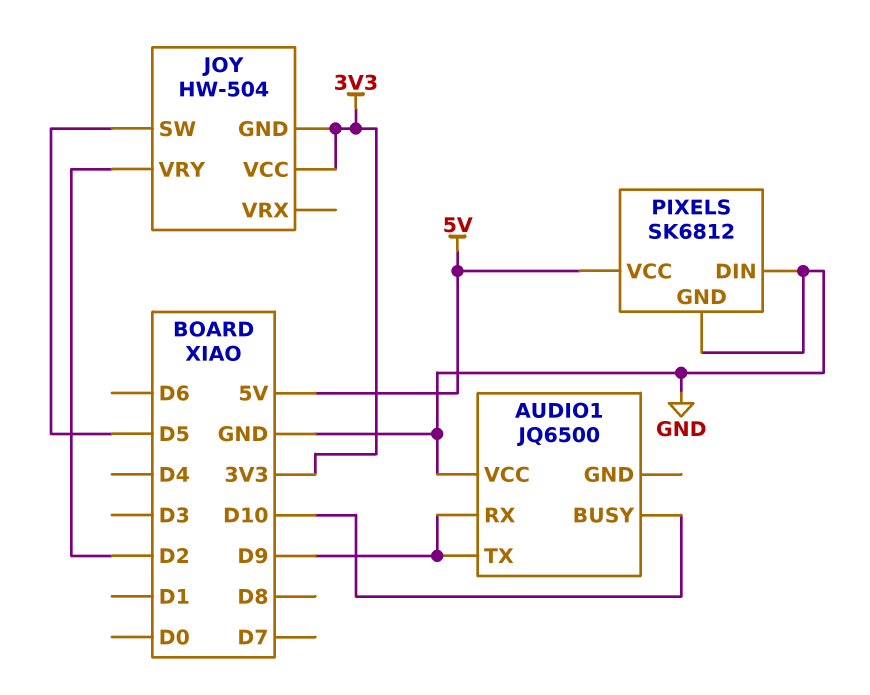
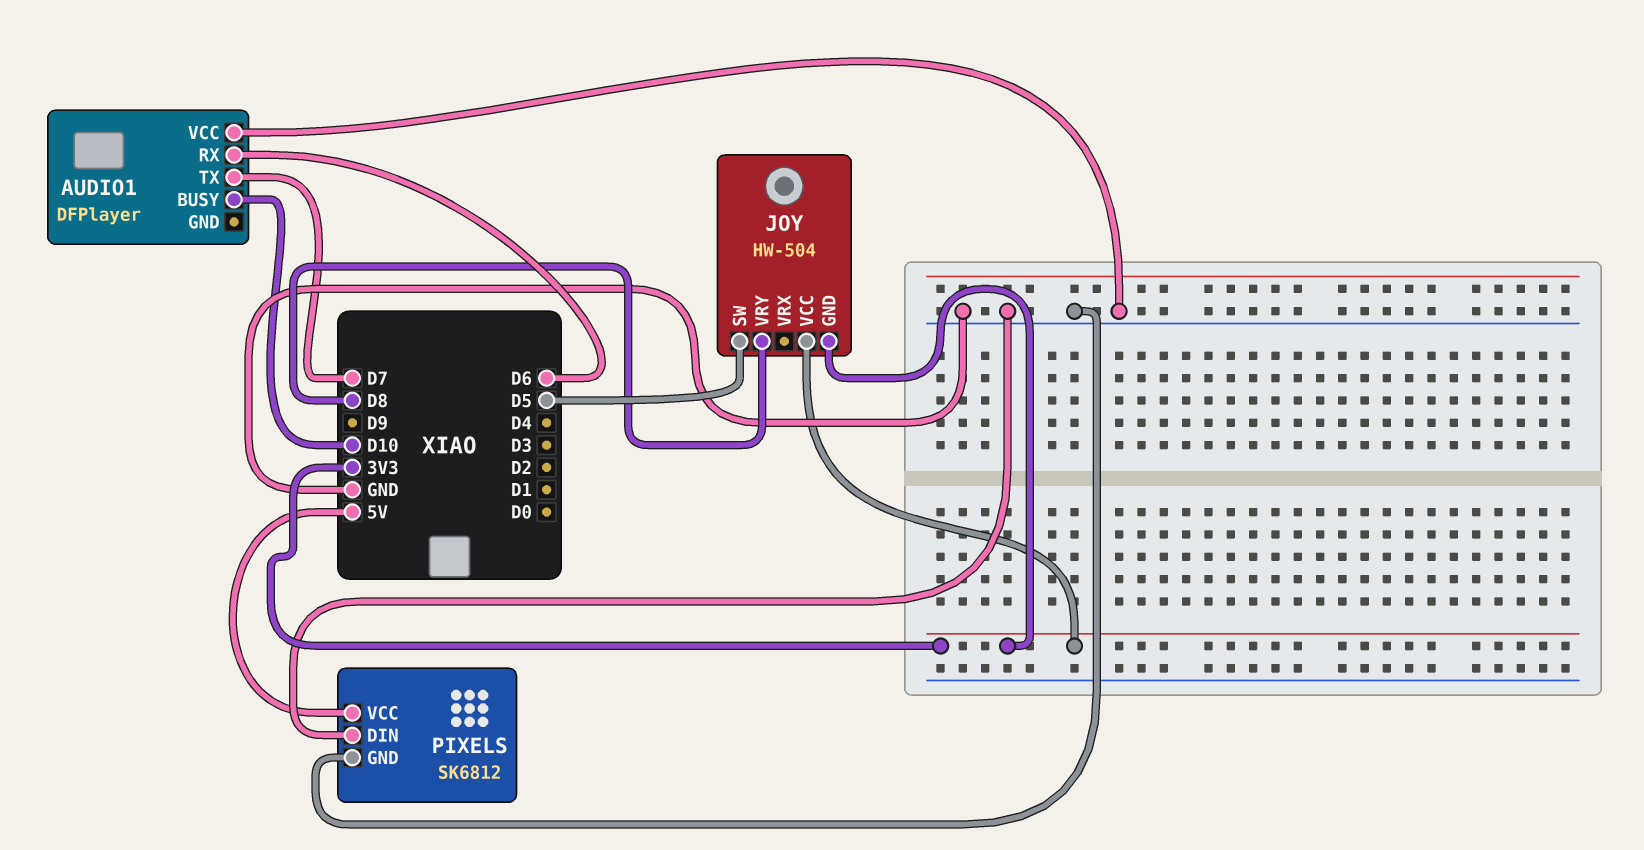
AUDIO1: JQ6500 -> DFPlayer
AUDIO1 pin RX: D9 -> D6
AUDIO1 pin TX: D9 -> D7
JOY pin VRY: D2 -> D8

